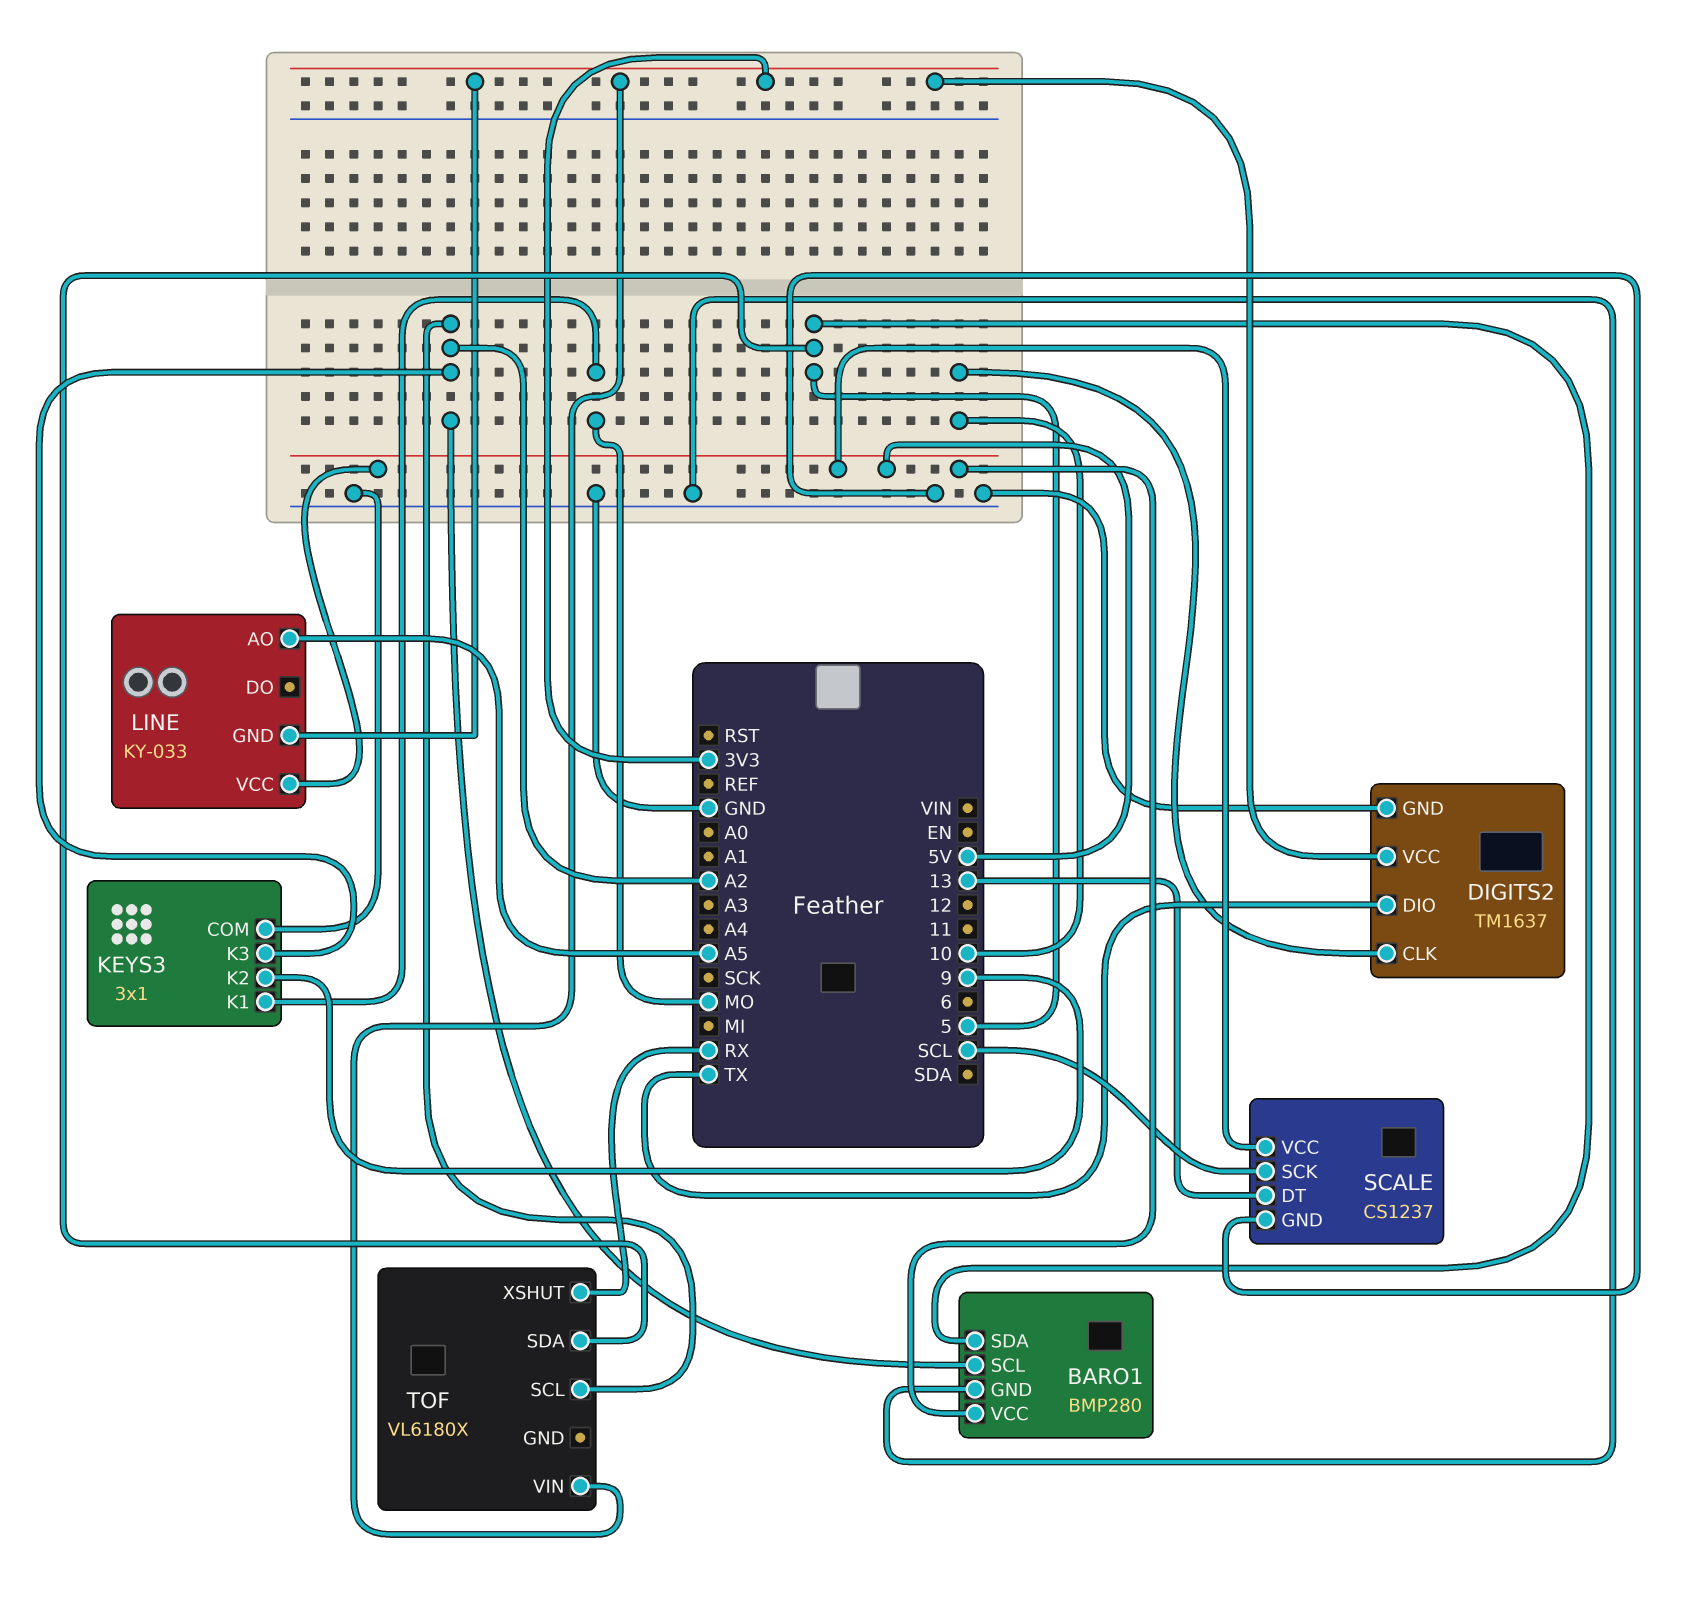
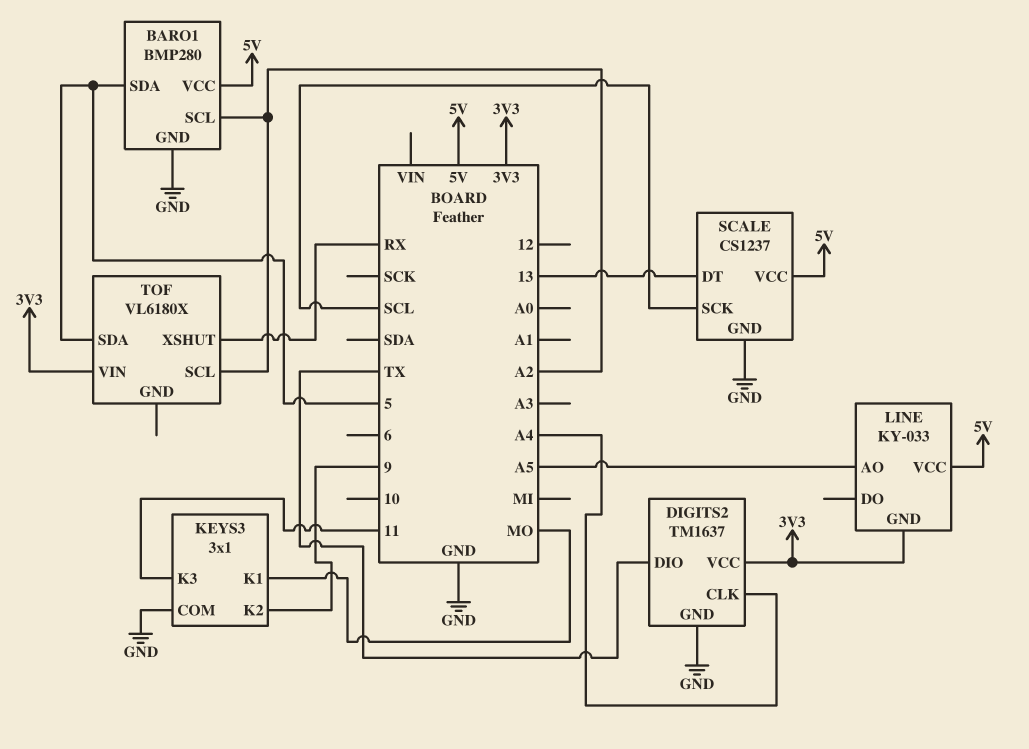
DIGITS2 pin CLK: 10 -> A4
KEYS3 pin K3: A2 -> 11

